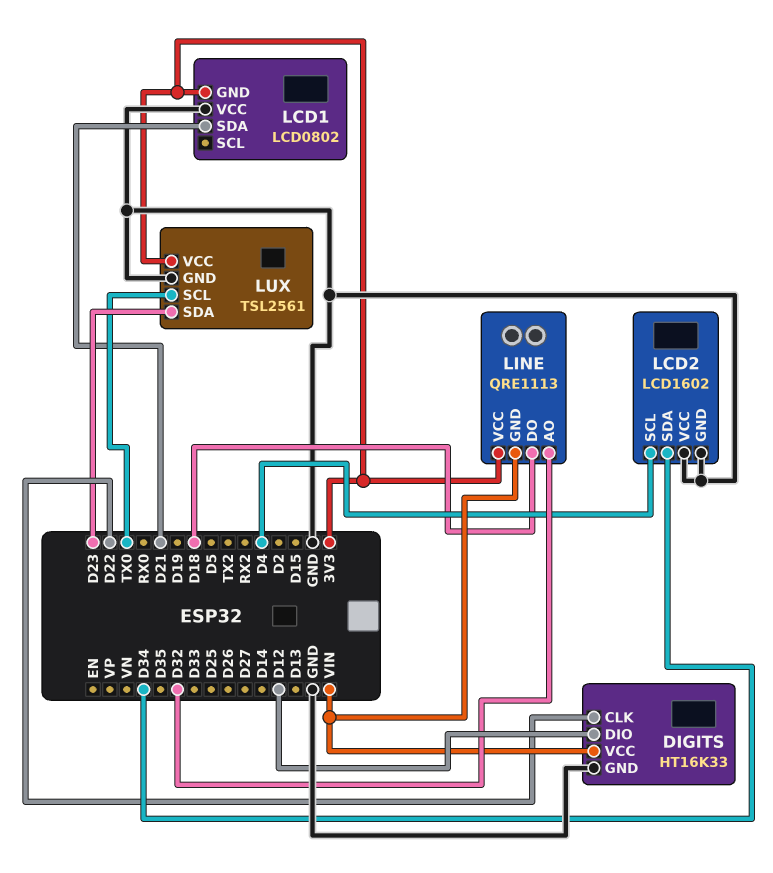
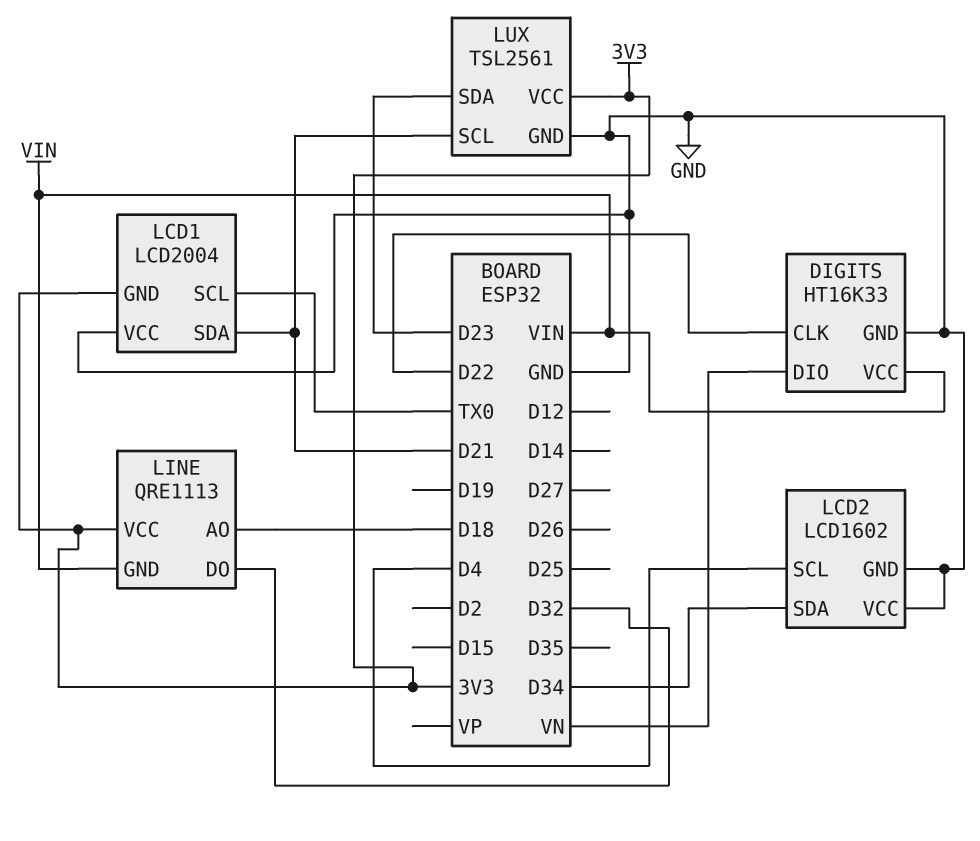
DIGITS pin DIO: D12 -> VN
LCD1: LCD0802 -> LCD2004
LCD1 pin SCL: none -> TX0
LINE pin AO: D32 -> D18
LINE pin DO: D18 -> D32
LUX pin SCL: TX0 -> D21

